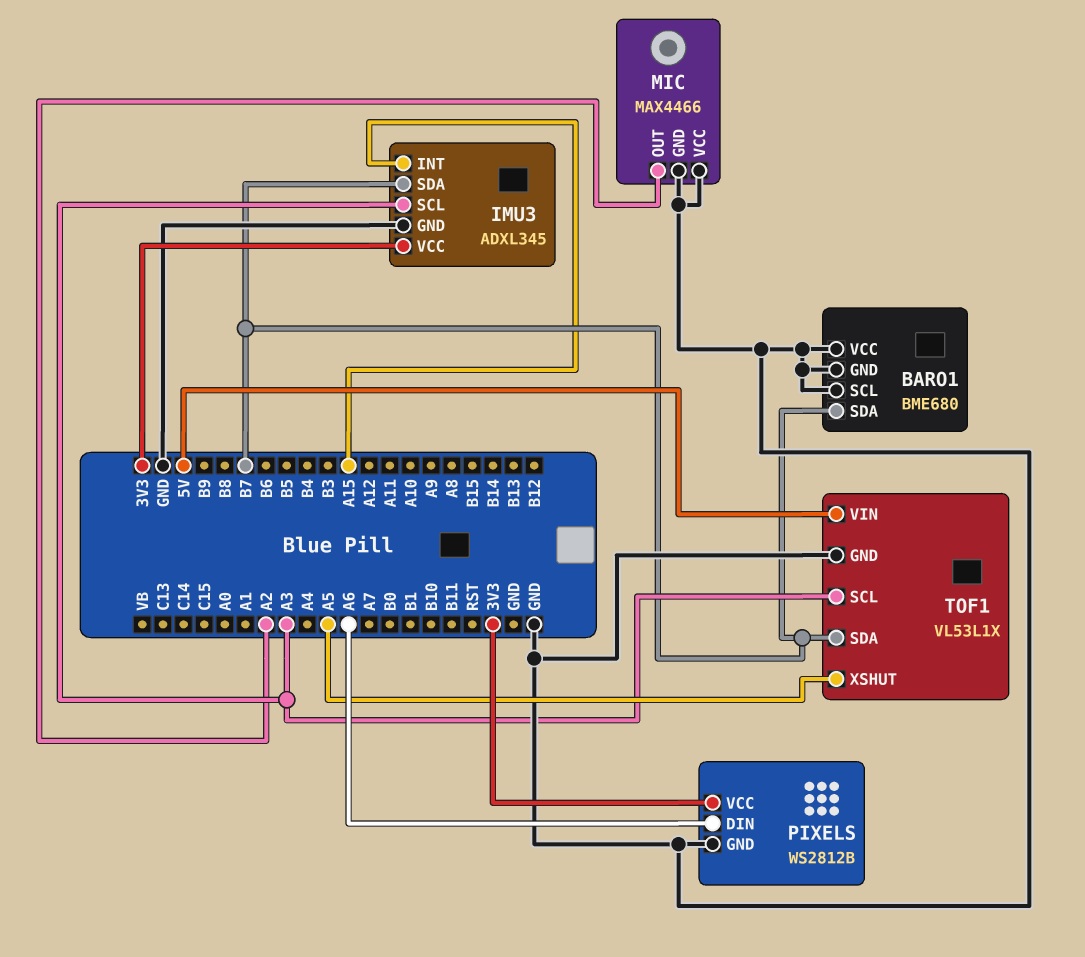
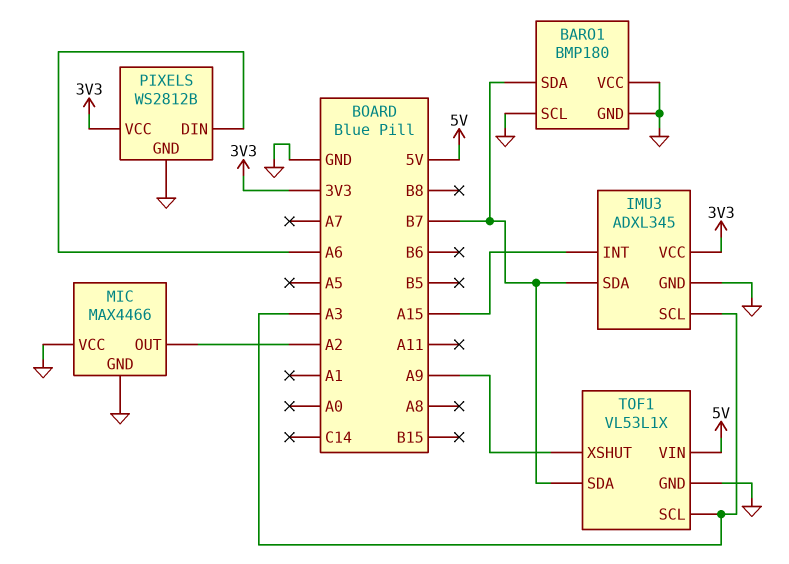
BARO1: BME680 -> BMP180
TOF1 pin XSHUT: A5 -> A9

